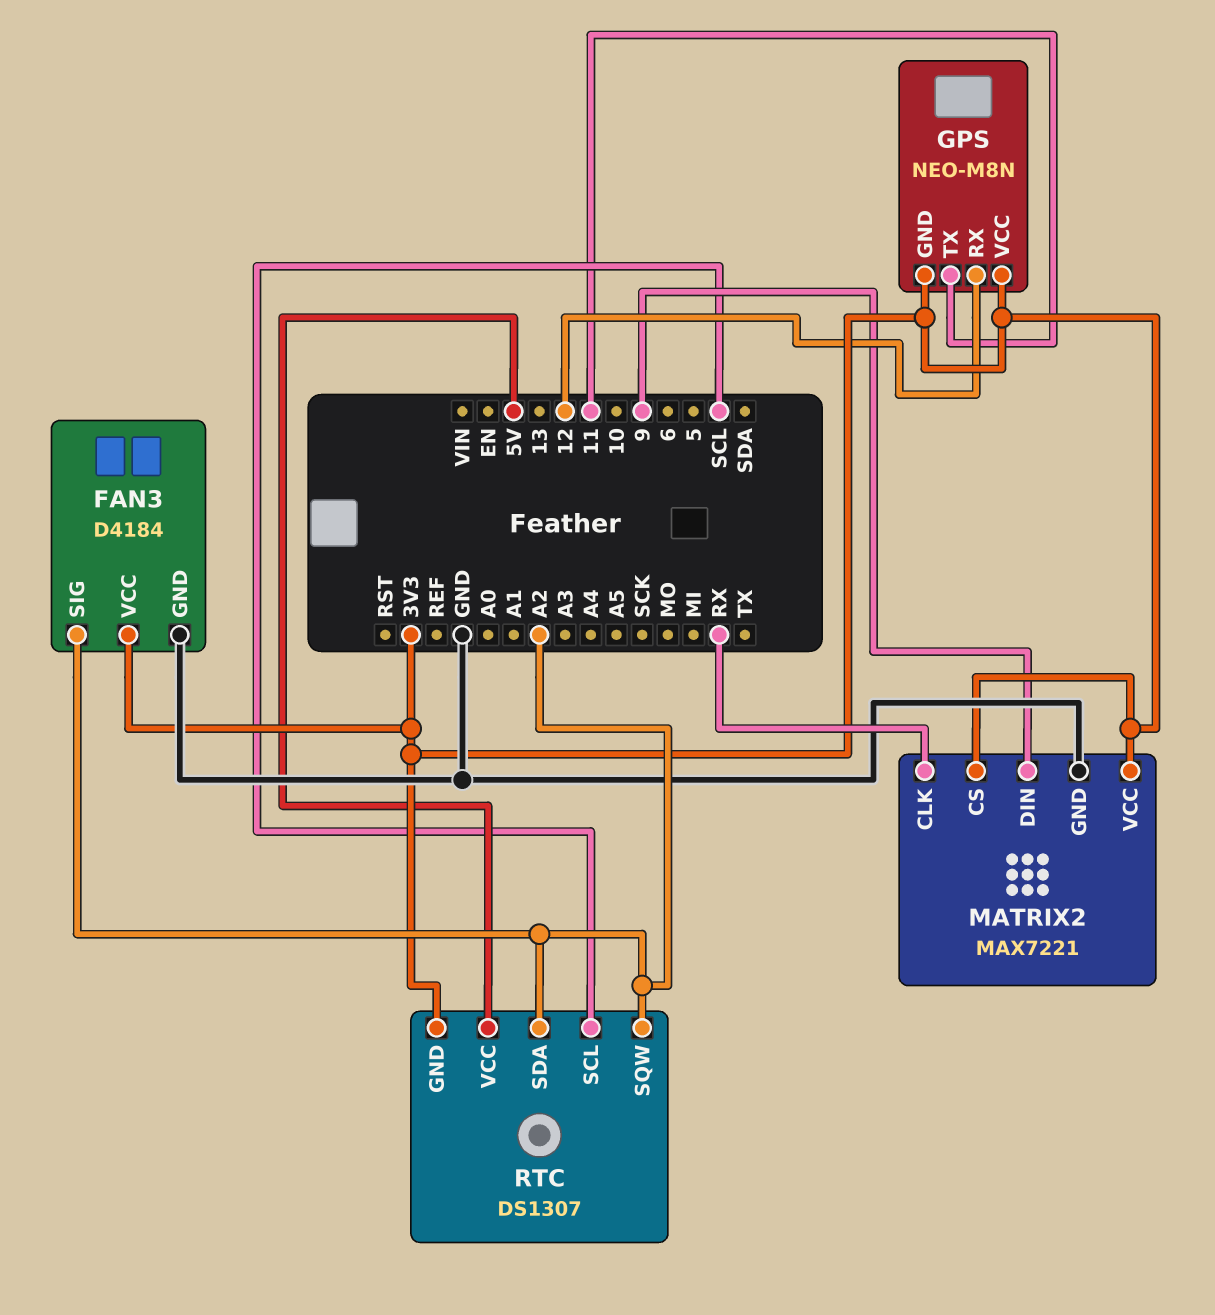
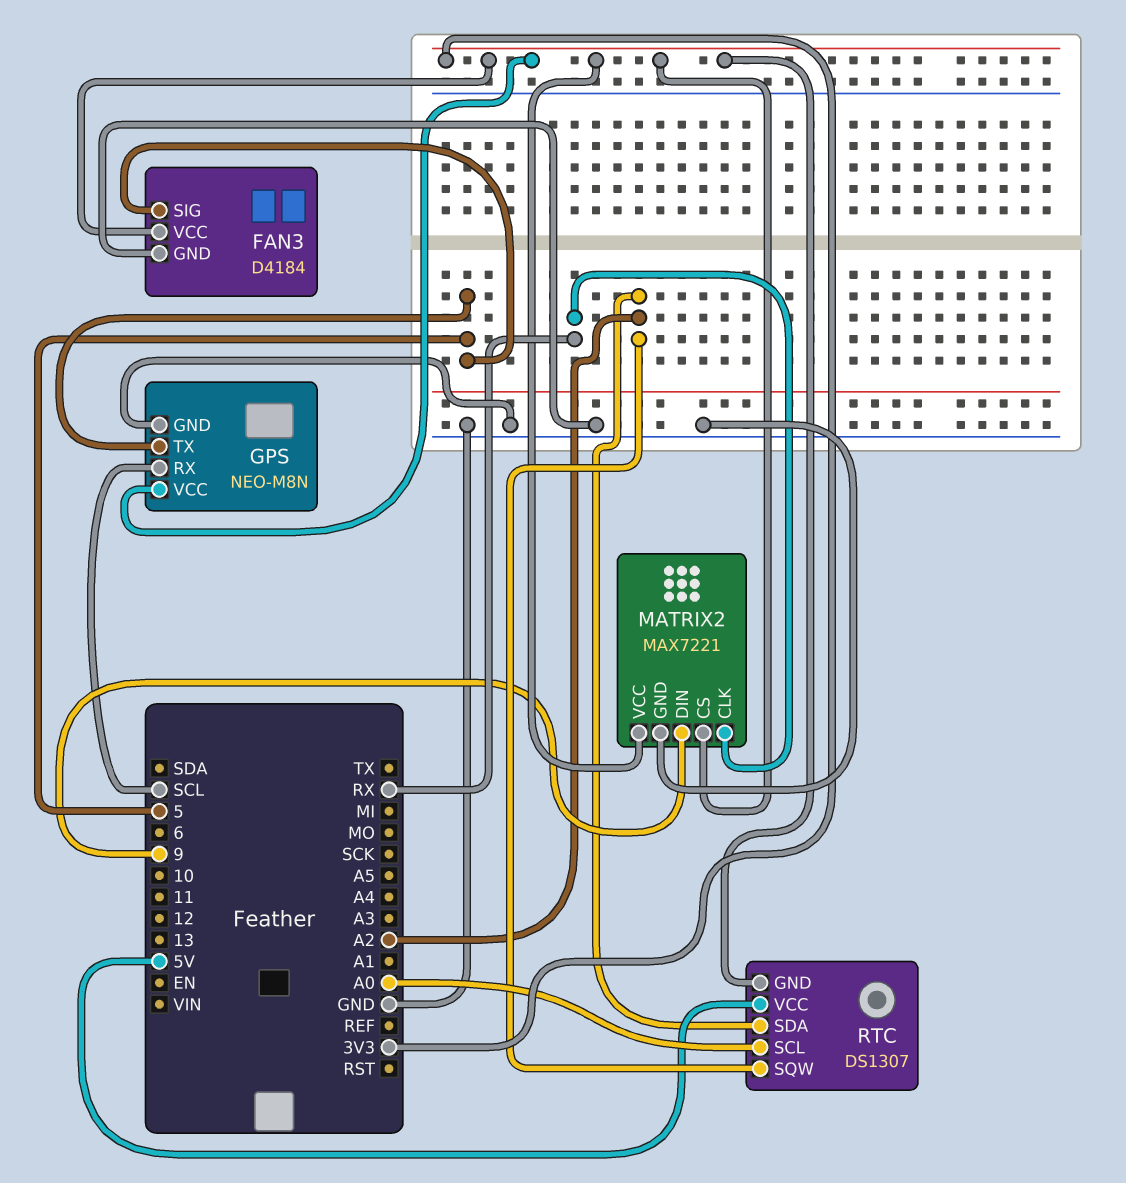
FAN3 pin SIG: A2 -> 5
GPS pin GND: 3V3 -> GND
GPS pin RX: 12 -> SCL
GPS pin TX: 11 -> 5
RTC pin SCL: SCL -> A0

